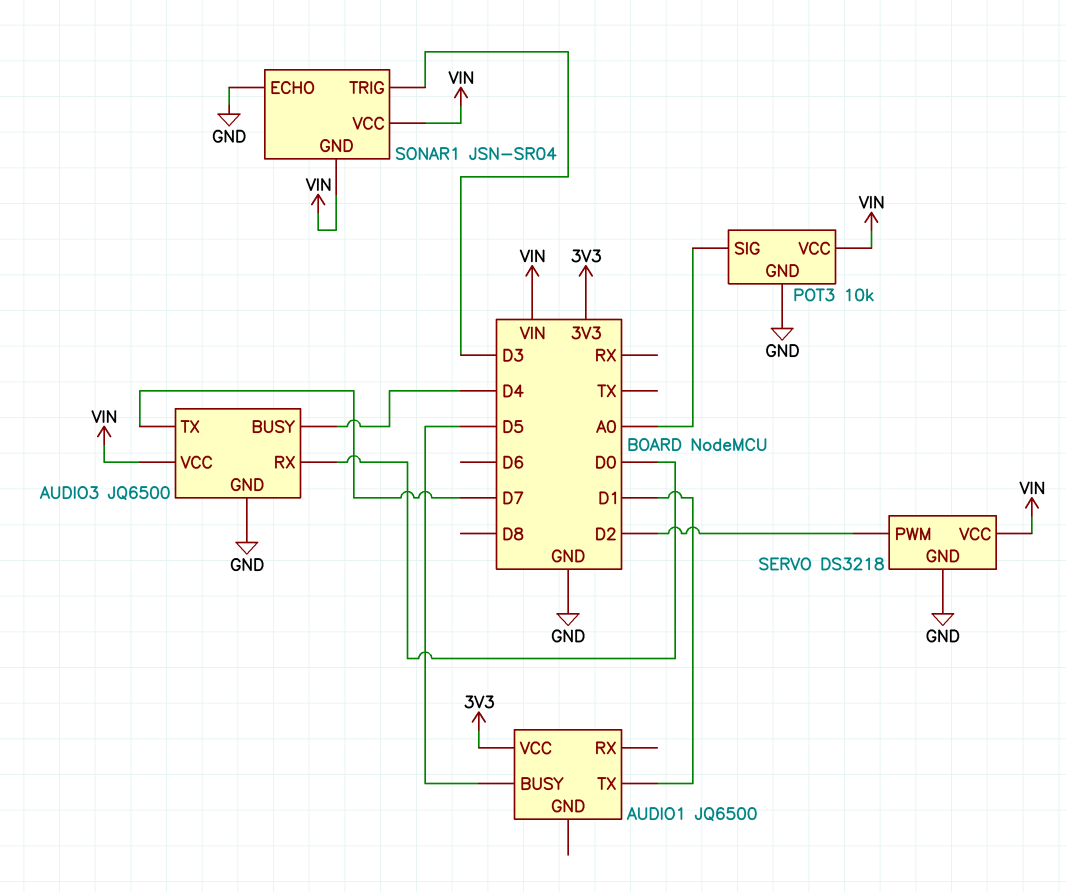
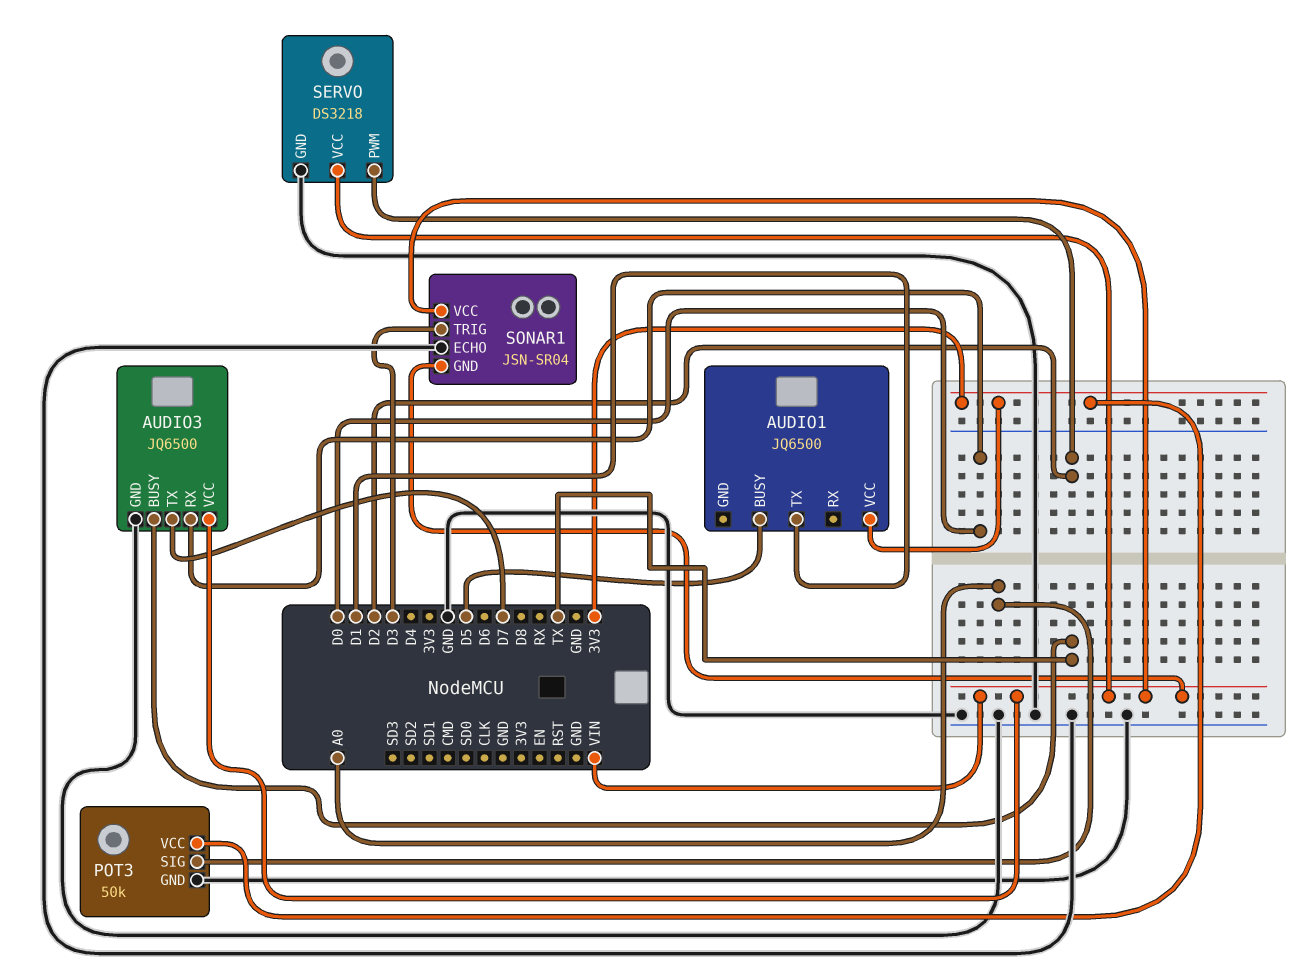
AUDIO3 pin BUSY: D4 -> TX
POT3: 10k -> 50k
POT3 pin VCC: VIN -> 3V3

